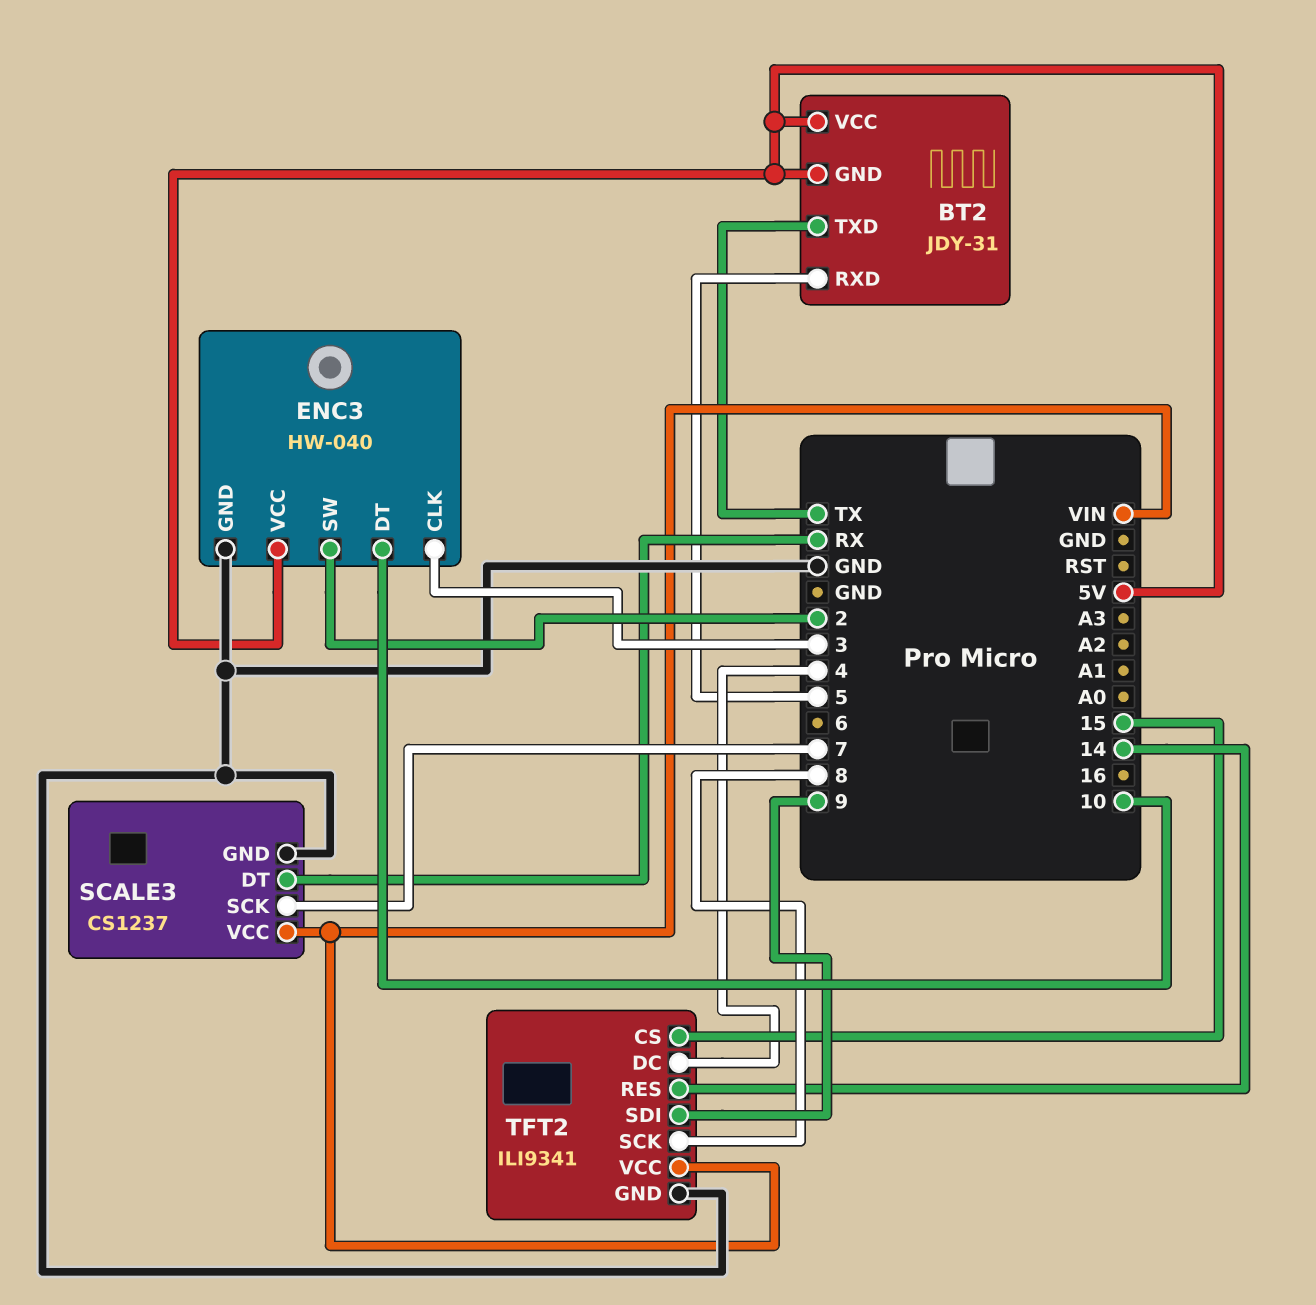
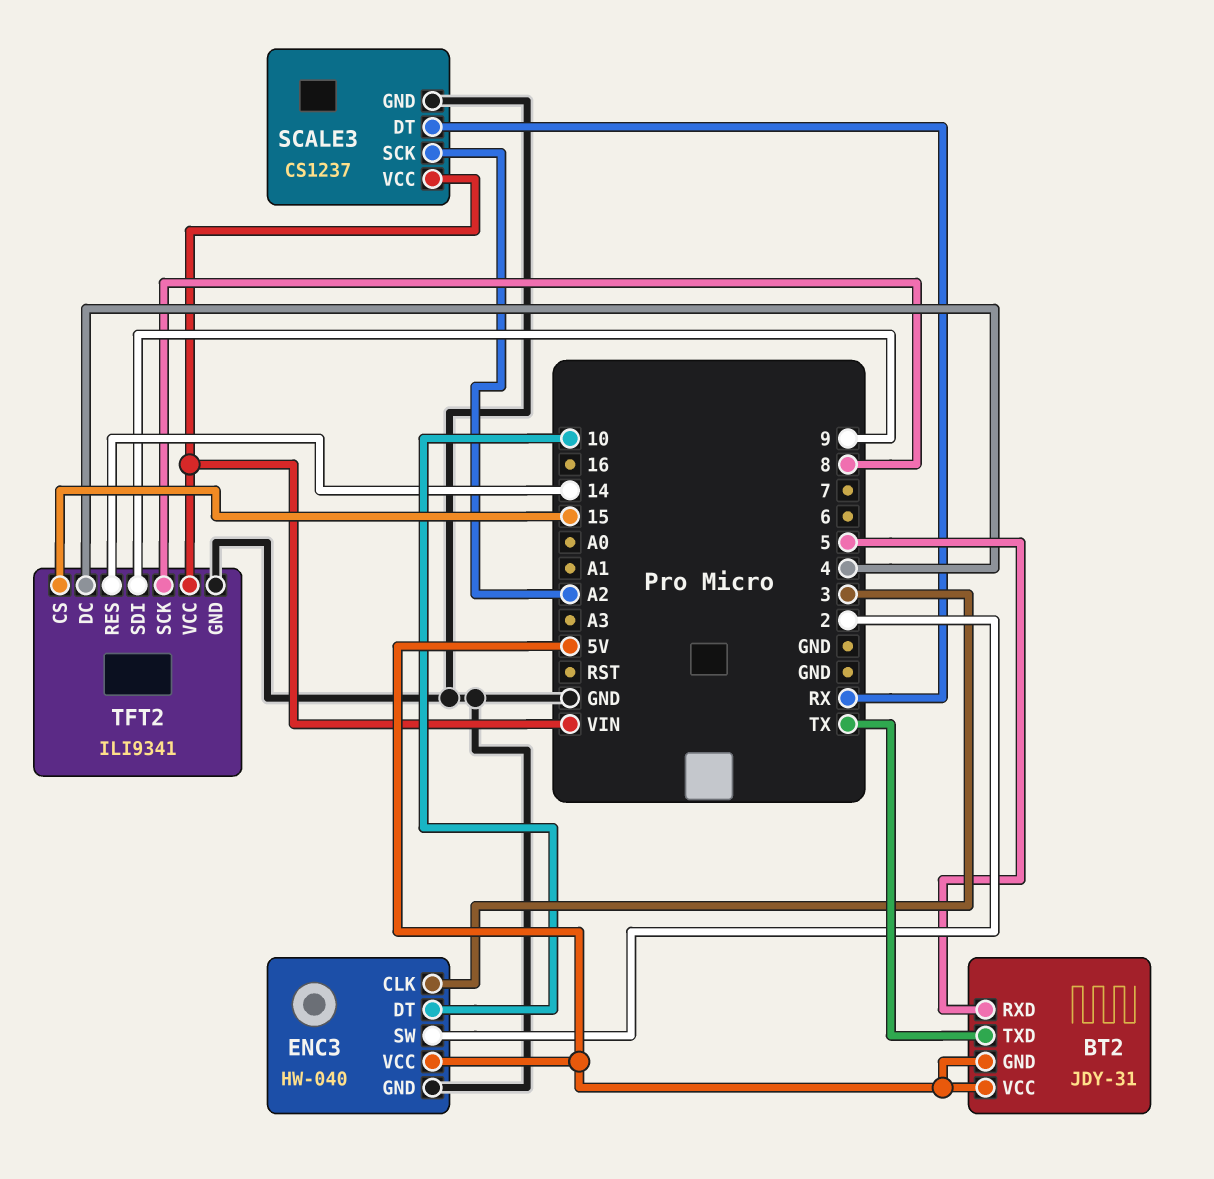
SCALE3 pin SCK: 7 -> A2

